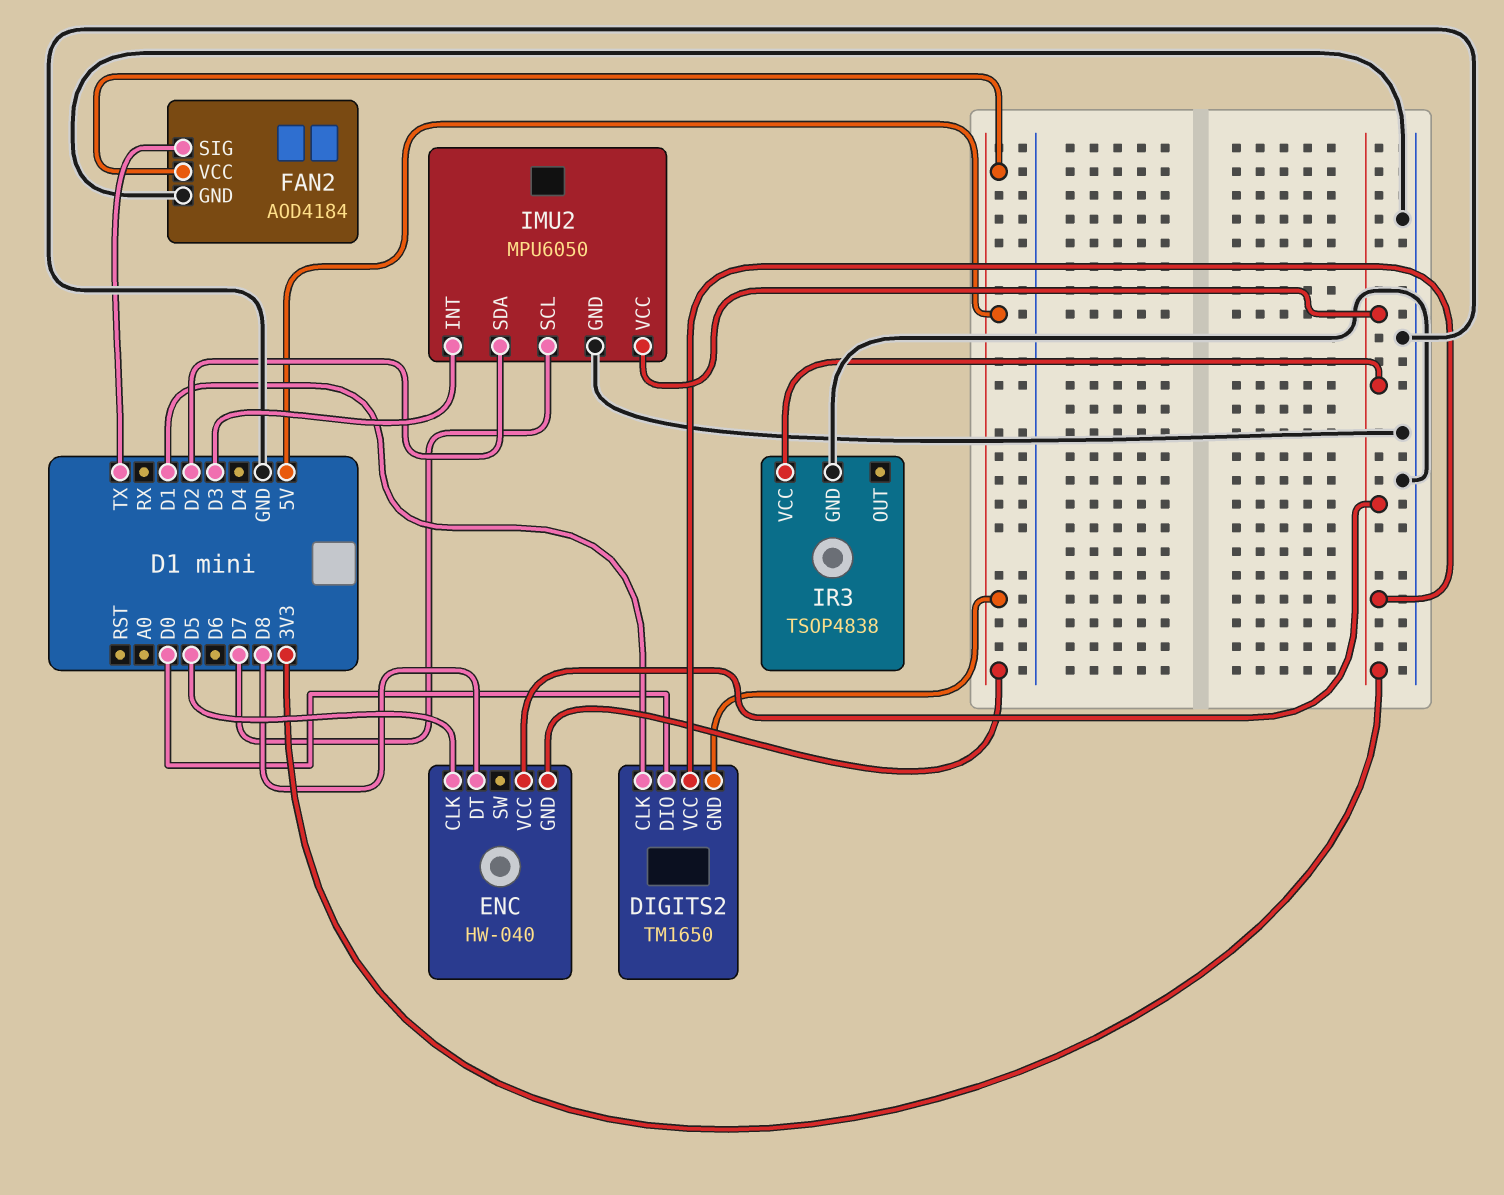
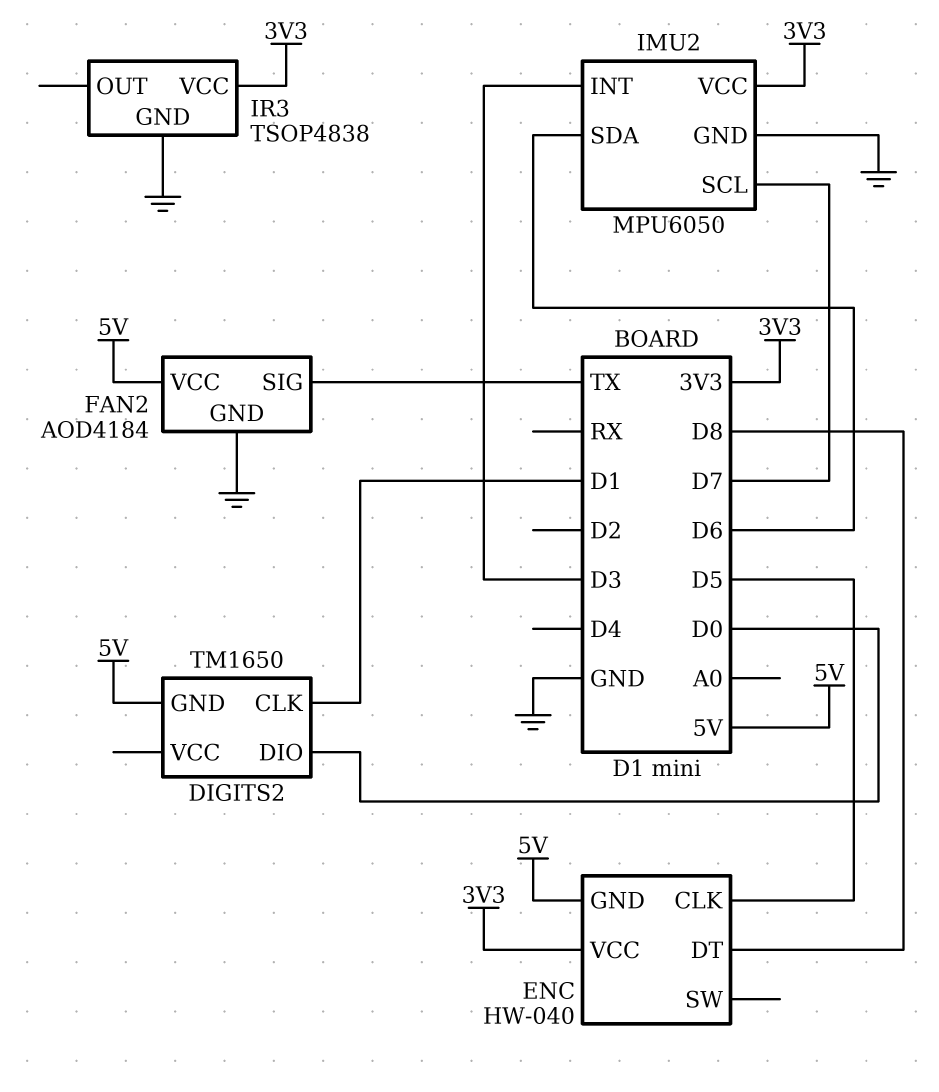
DIGITS2 pin VCC: 3V3 -> none
IMU2 pin SDA: D2 -> D6

